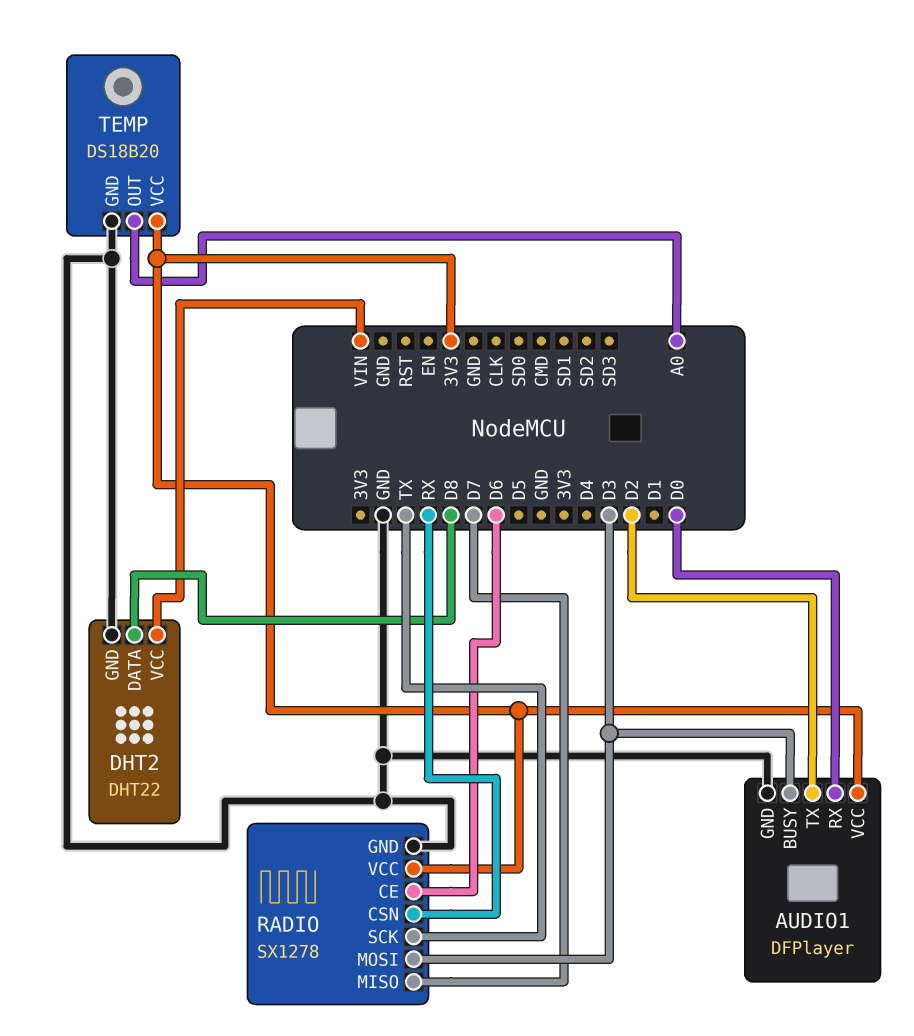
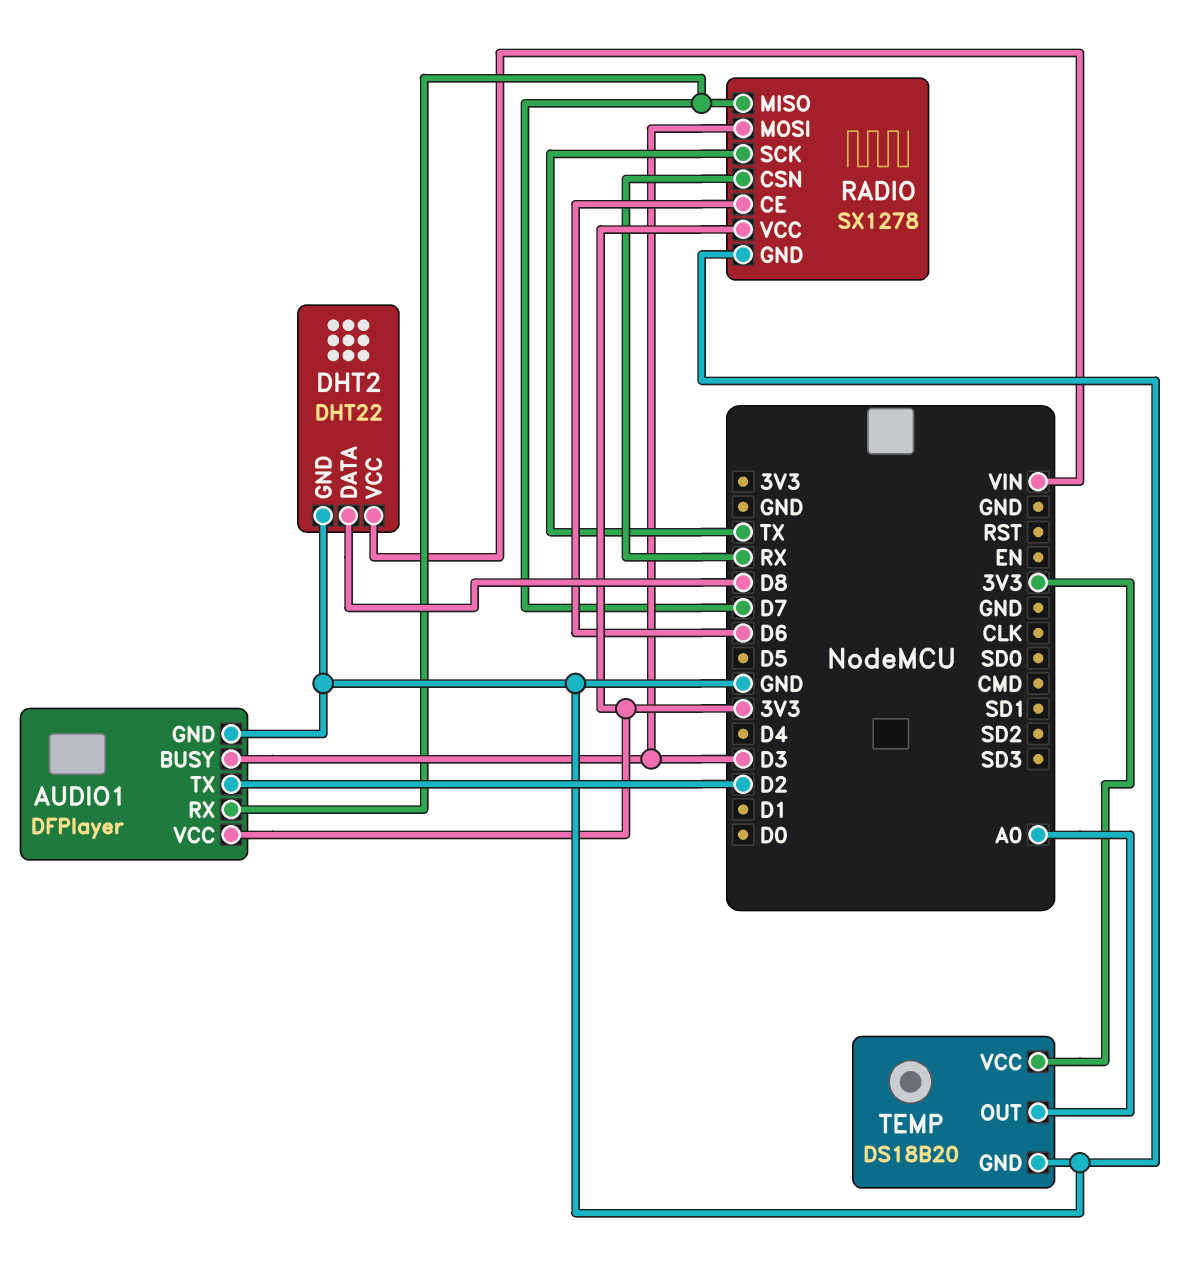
AUDIO1 pin RX: D0 -> D7

